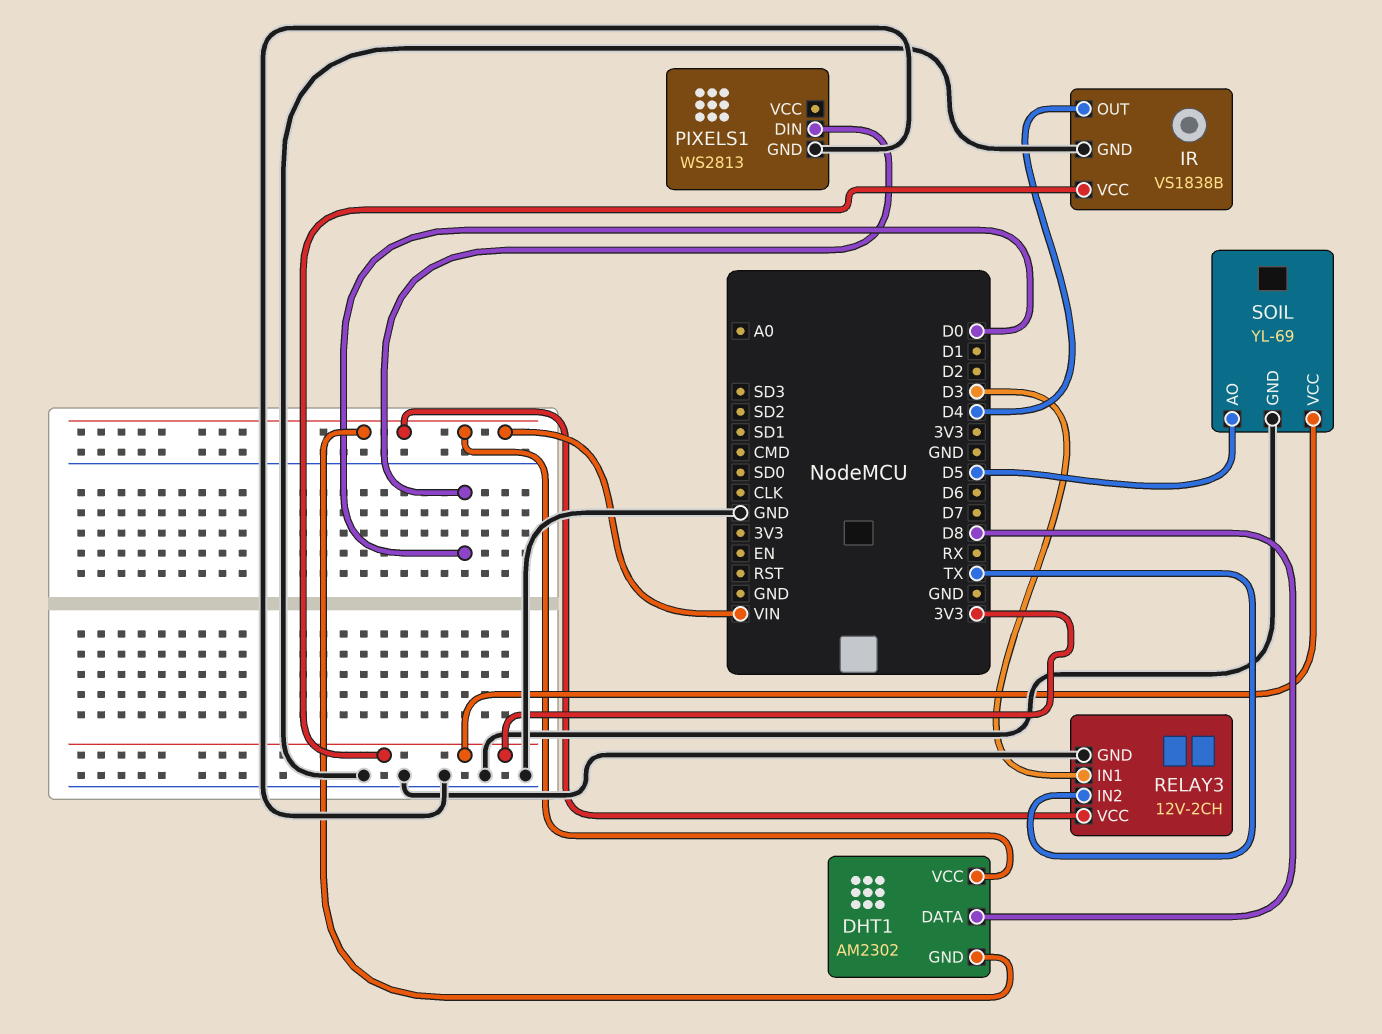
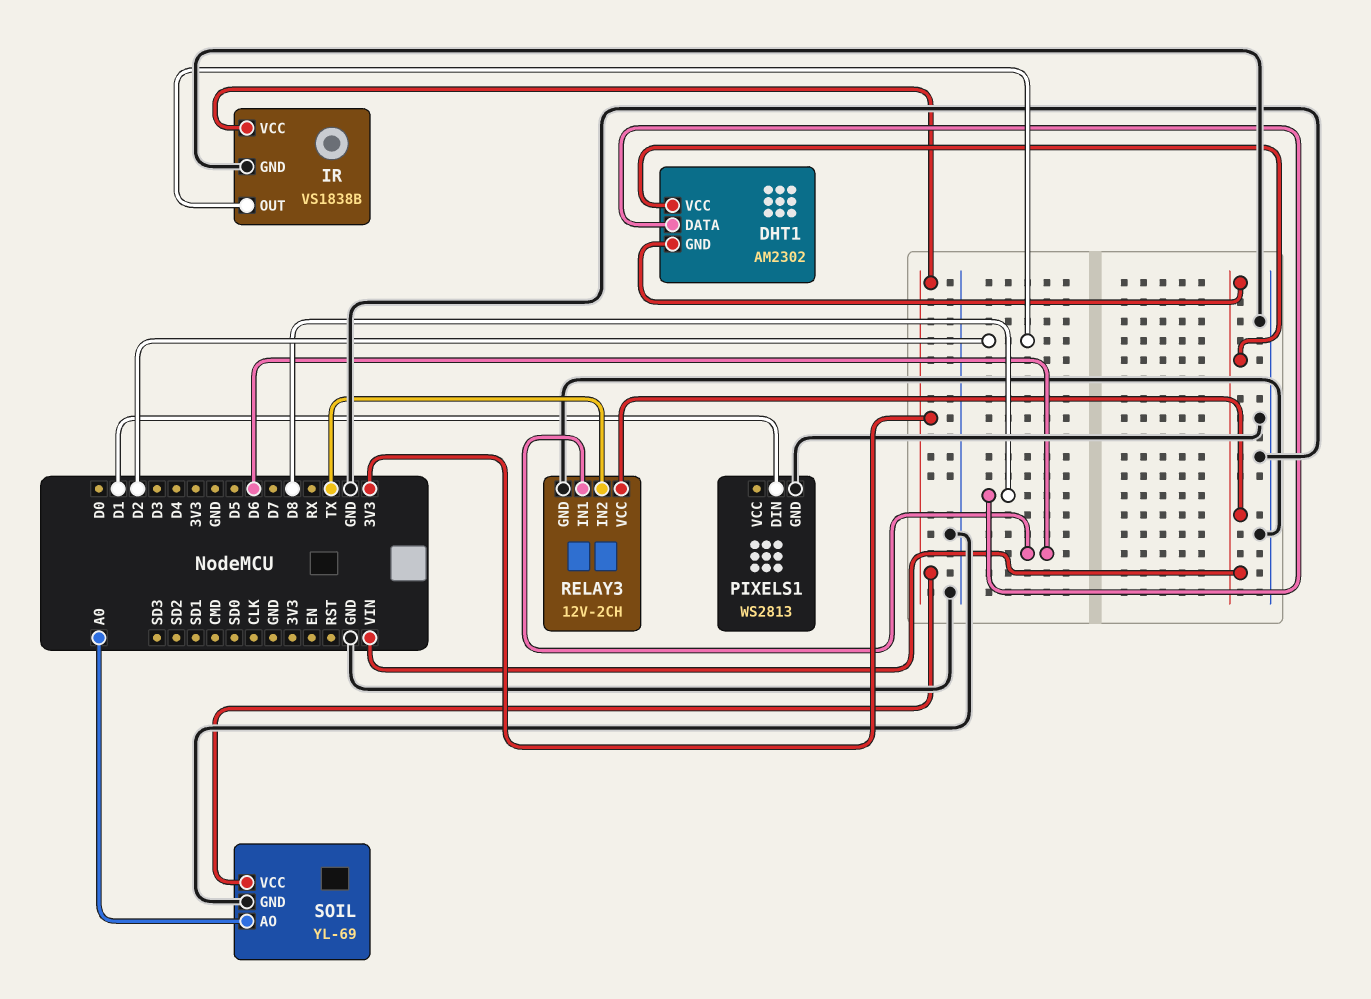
IR pin OUT: D4 -> D2
PIXELS1 pin DIN: D0 -> D1
RELAY3 pin IN1: D3 -> D6
SOIL pin AO: D5 -> A0

